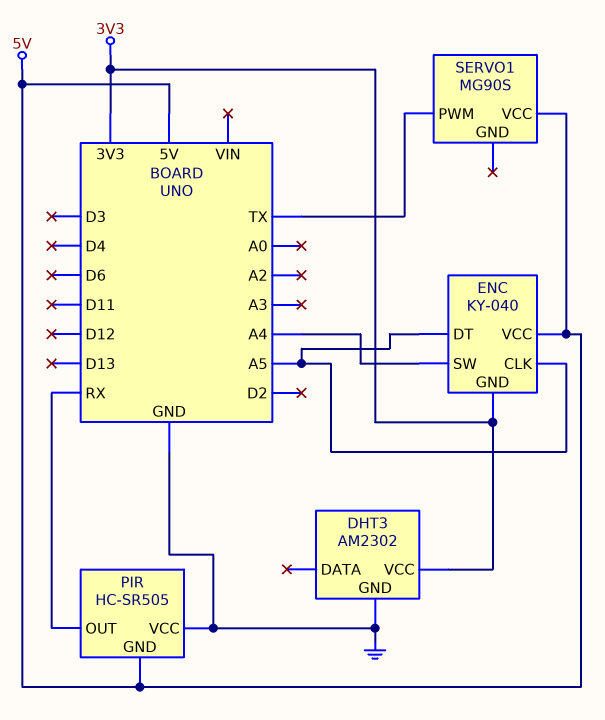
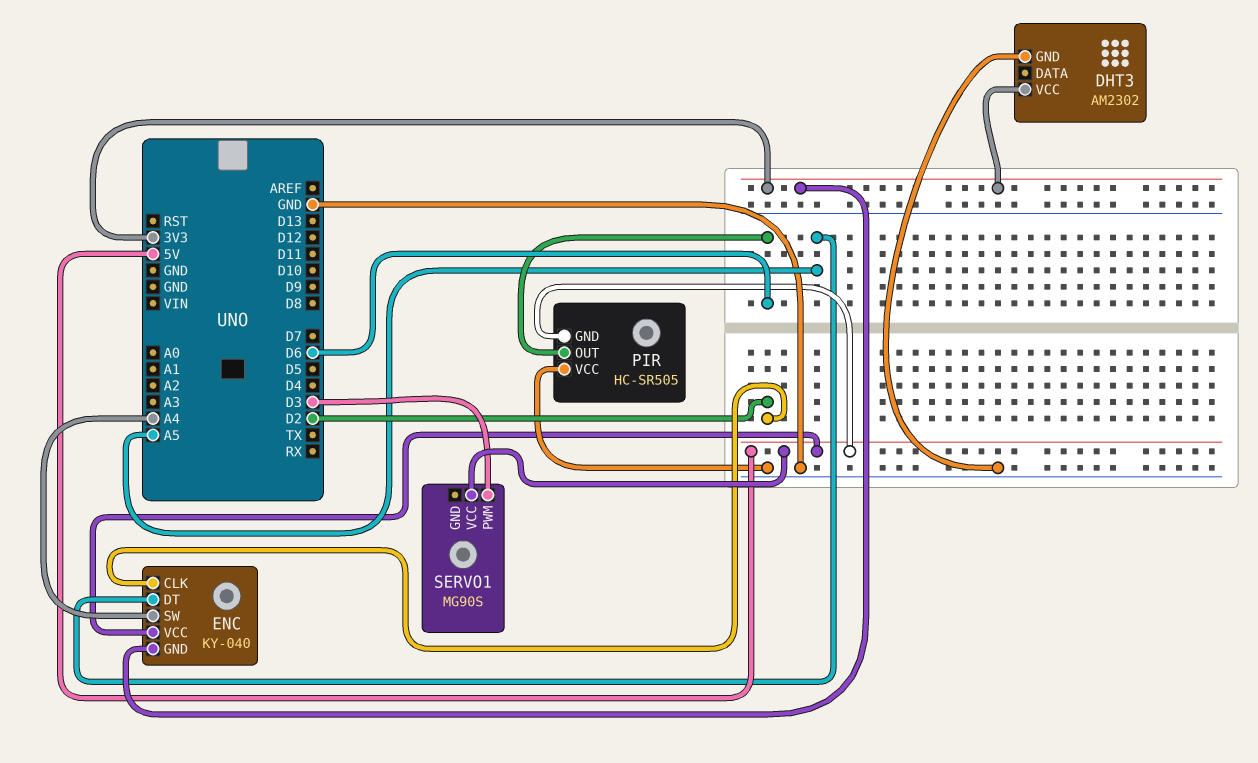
ENC pin CLK: A5 -> D2
PIR pin OUT: RX -> D6
SERVO1 pin PWM: TX -> D3

